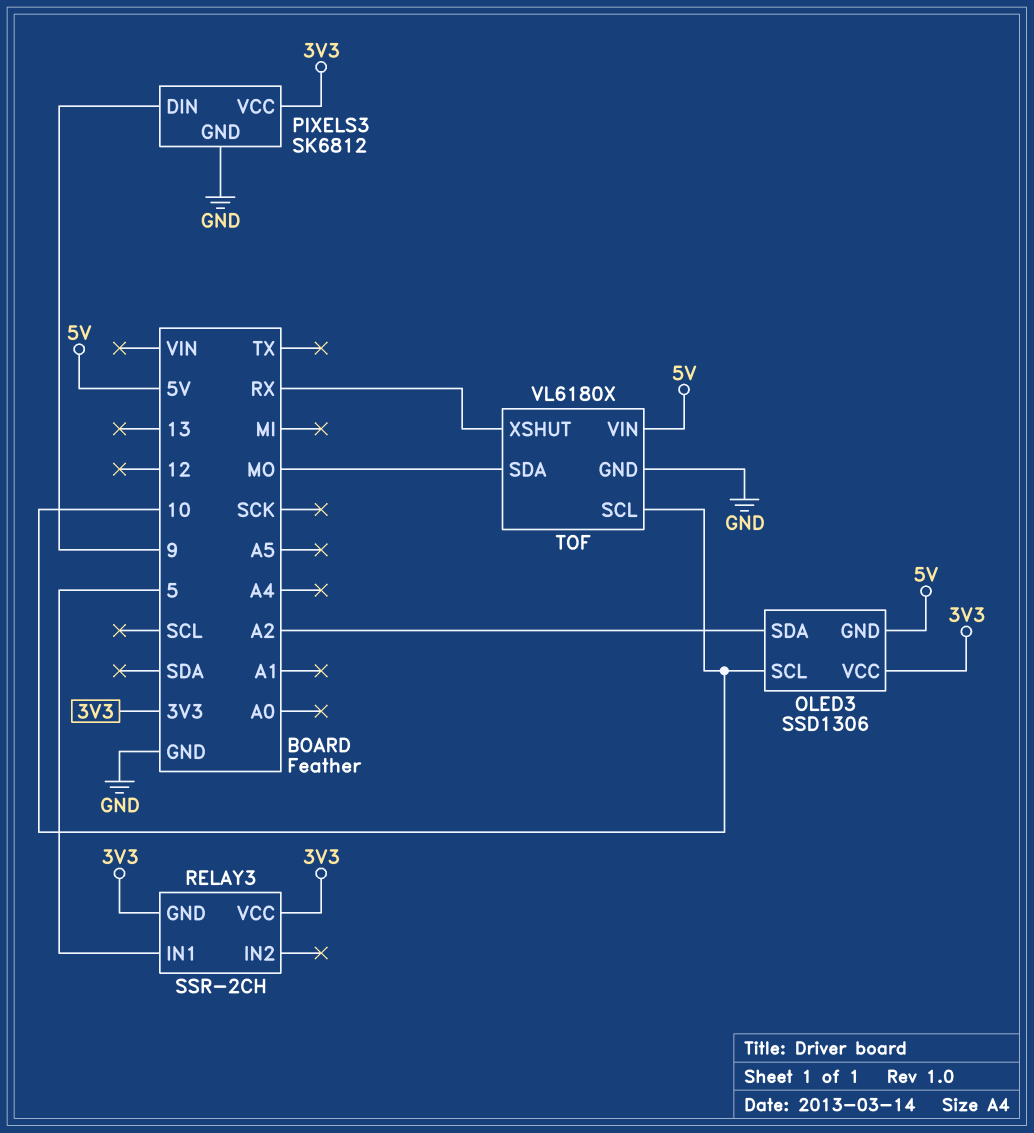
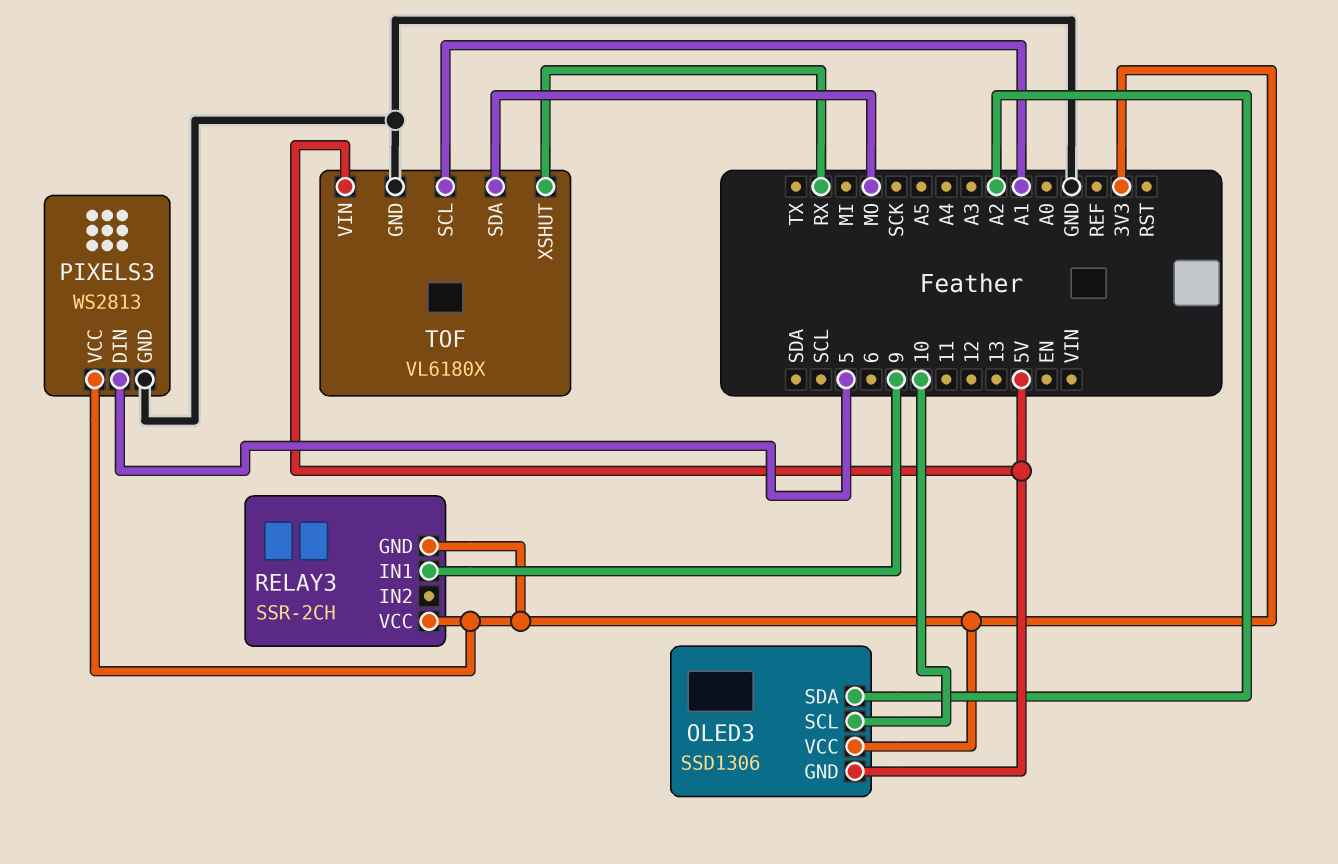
PIXELS3: SK6812 -> WS2813
PIXELS3 pin DIN: 9 -> 5
RELAY3 pin IN1: 5 -> 9
TOF pin SCL: 10 -> A1

